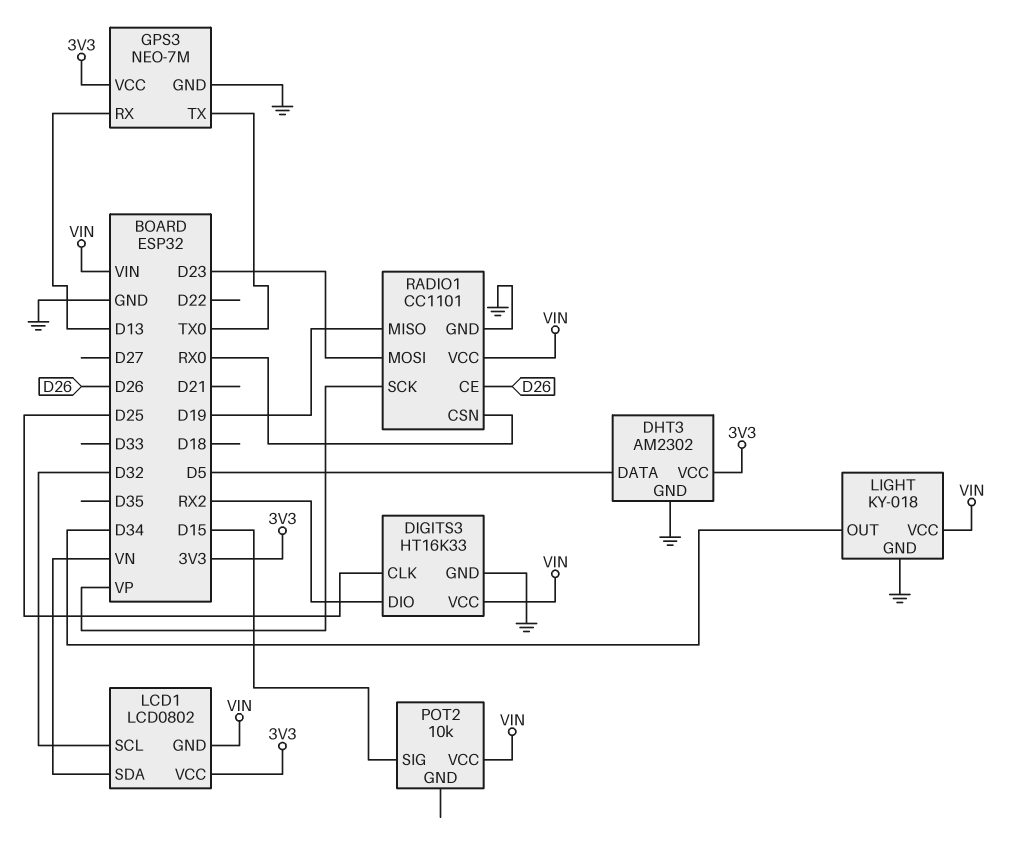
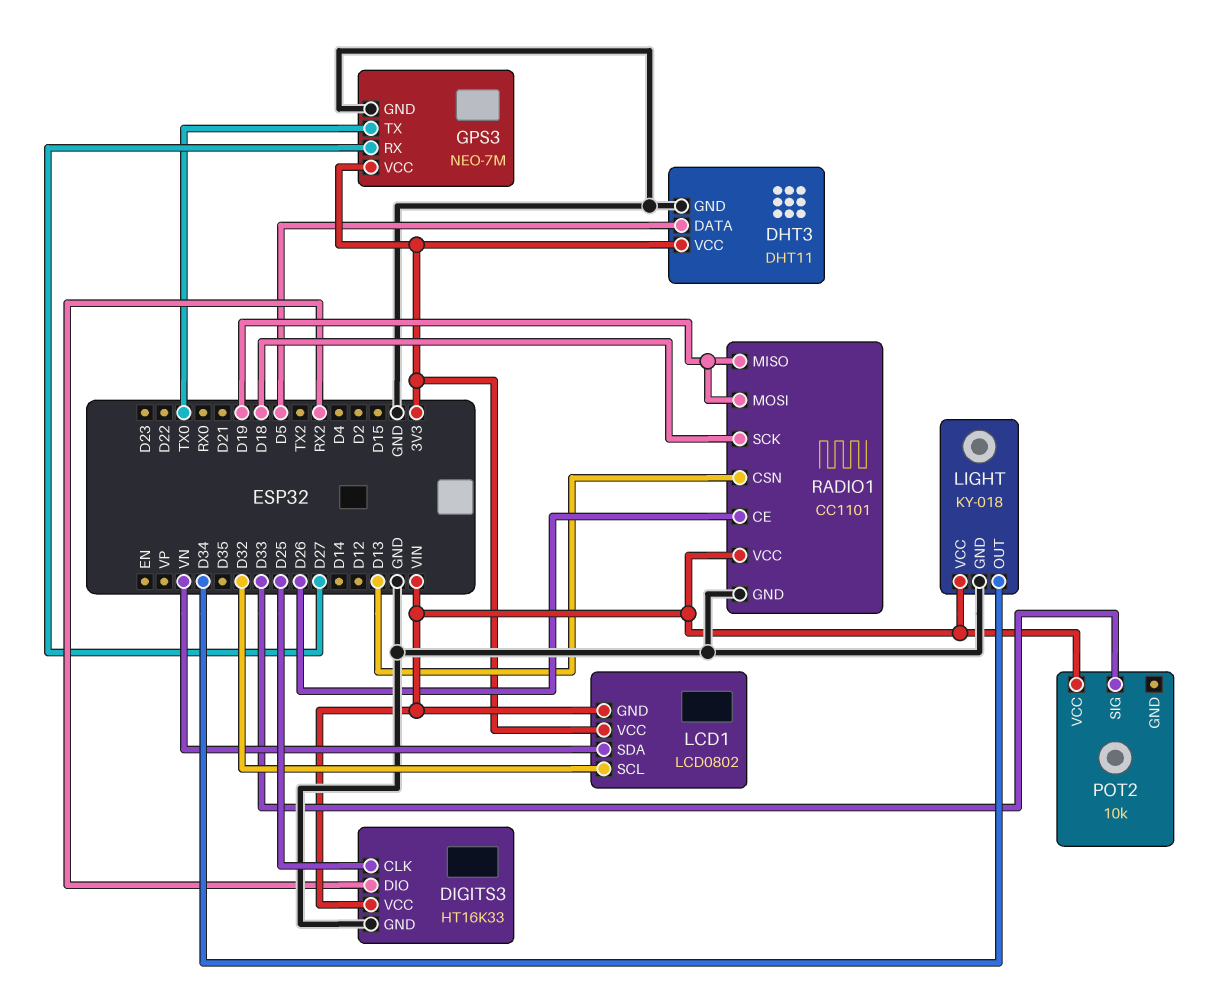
DHT3: AM2302 -> DHT11
GPS3 pin RX: D13 -> D27
POT2 pin SIG: D15 -> D33
RADIO1 pin CSN: RX0 -> D13
RADIO1 pin MOSI: D23 -> D19
RADIO1 pin SCK: VP -> D18

